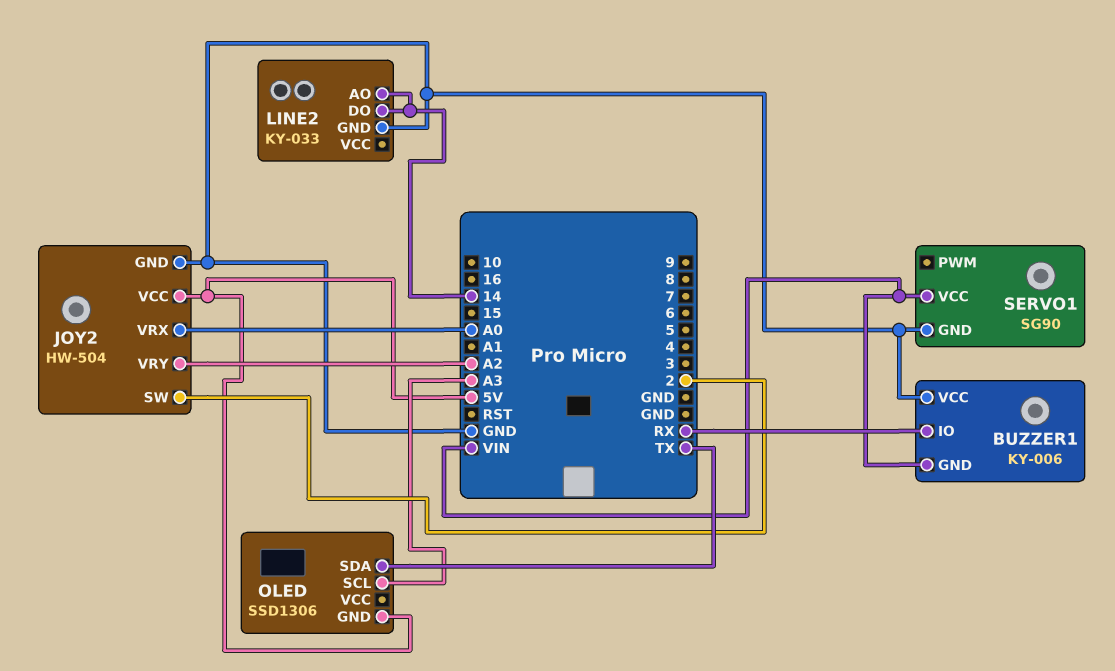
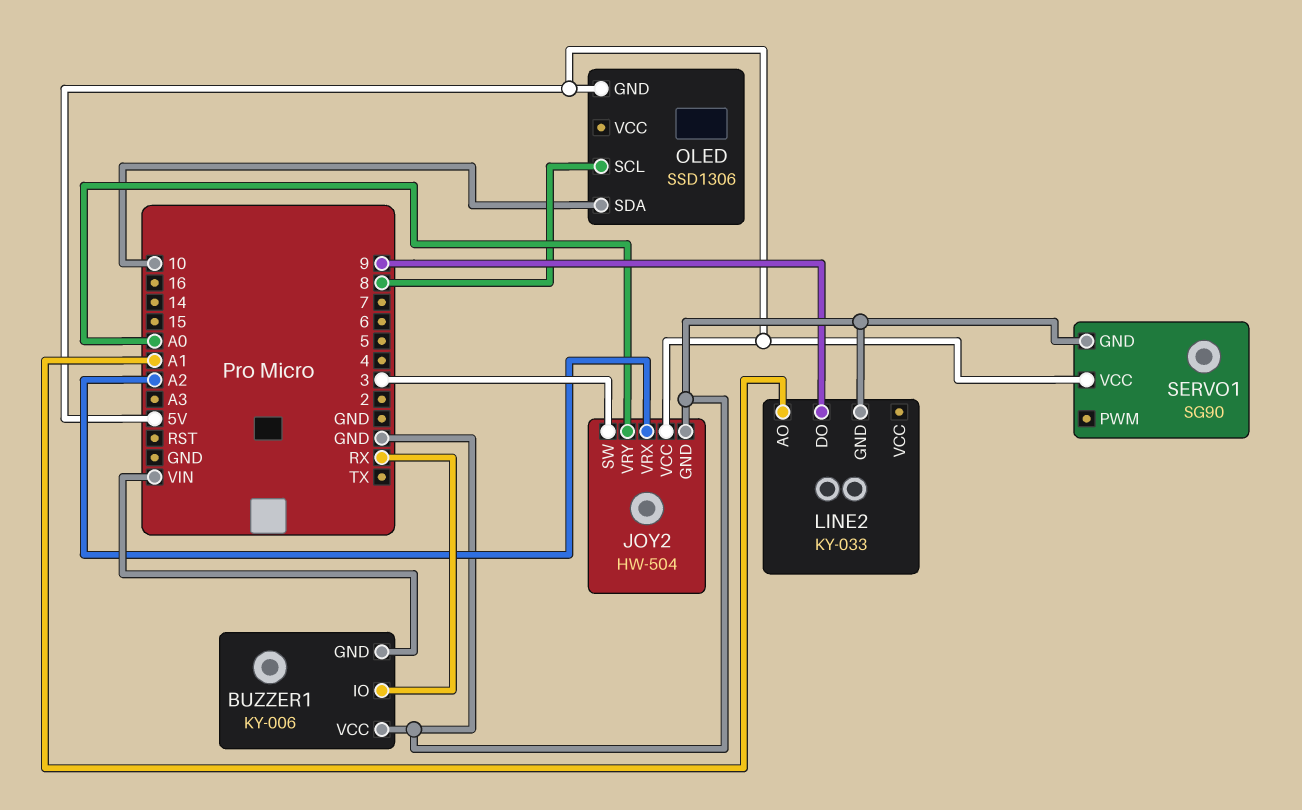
JOY2 pin SW: 2 -> 3
JOY2 pin VRX: A0 -> A2
JOY2 pin VRY: A2 -> A0
LINE2 pin AO: 14 -> A1
LINE2 pin DO: 14 -> 9
OLED pin SCL: A3 -> 8
OLED pin SDA: TX -> 10
SERVO1 pin VCC: VIN -> 5V

